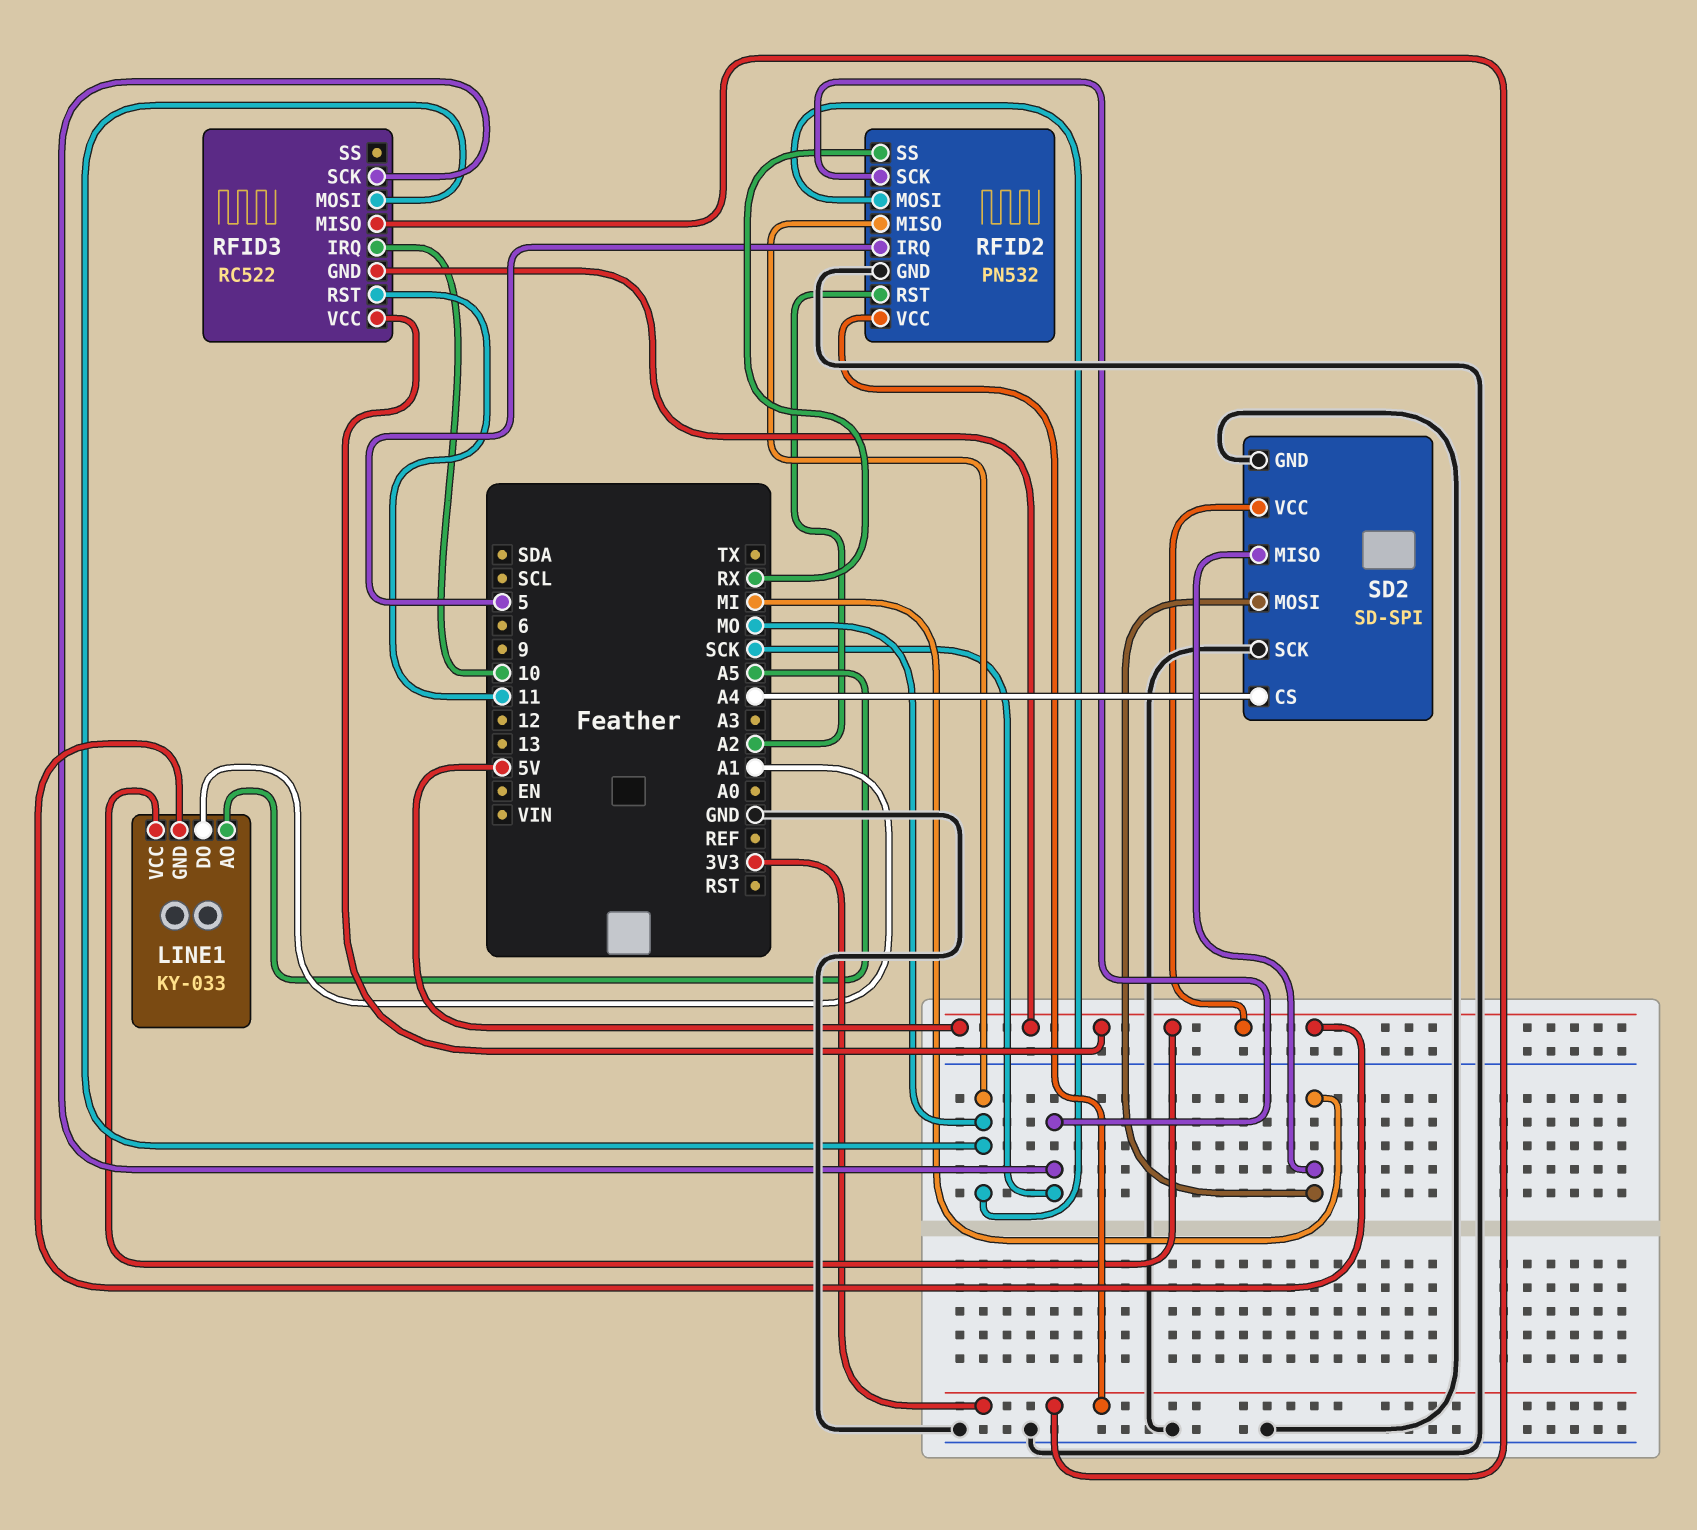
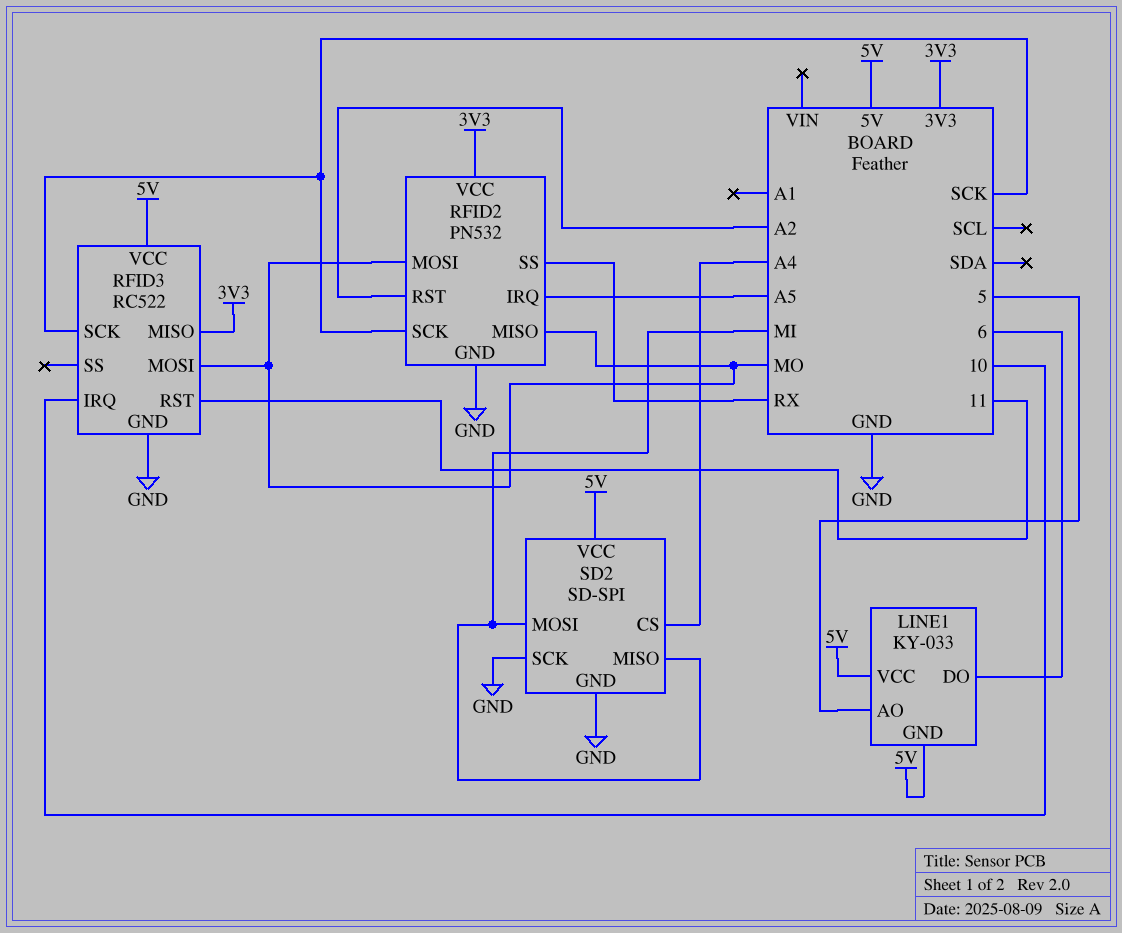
LINE1 pin AO: A5 -> 5
LINE1 pin DO: A1 -> 6
RFID2 pin IRQ: 5 -> A5
RFID3 pin GND: 5V -> GND

